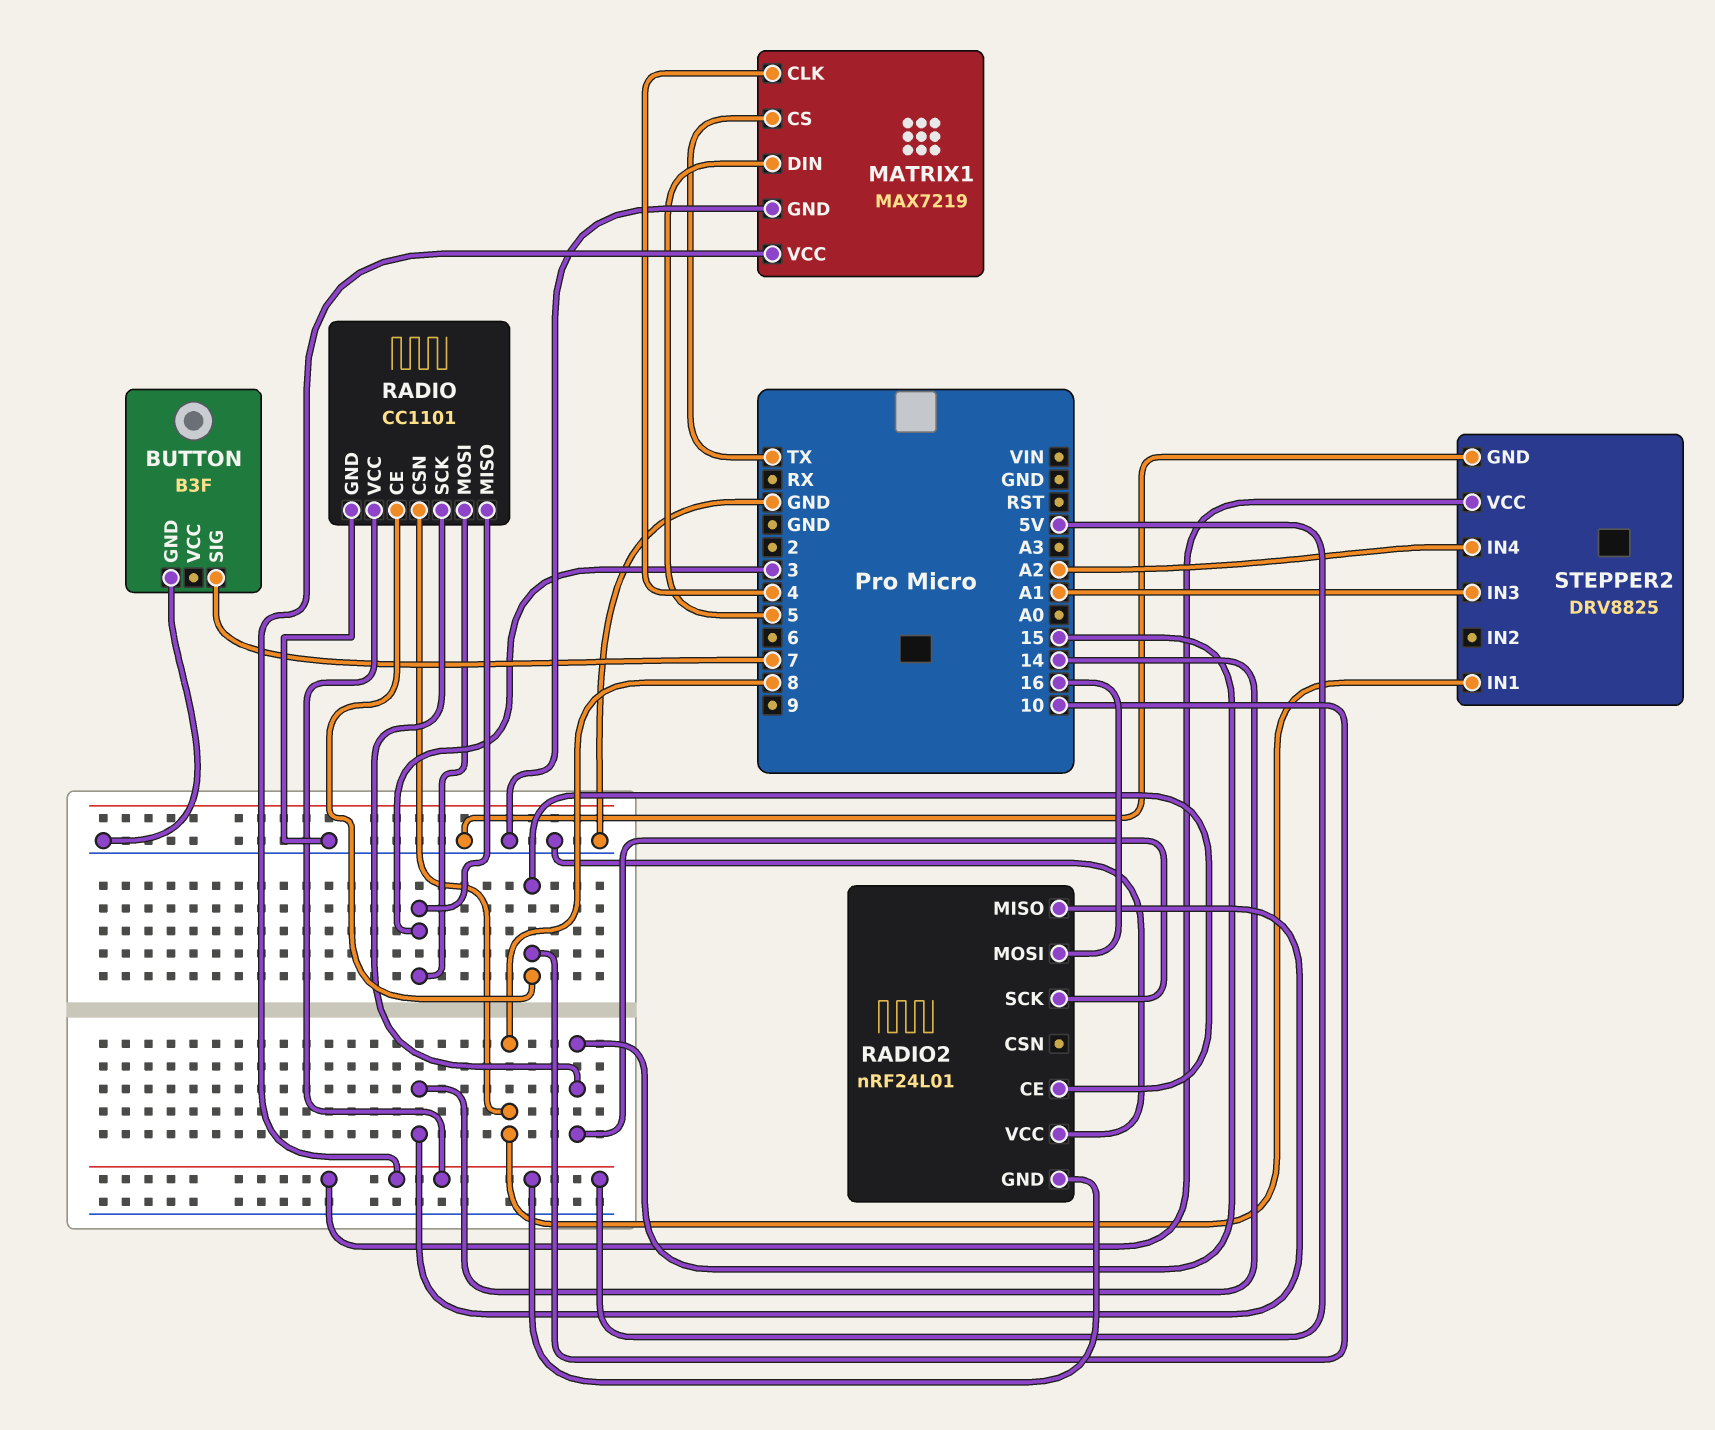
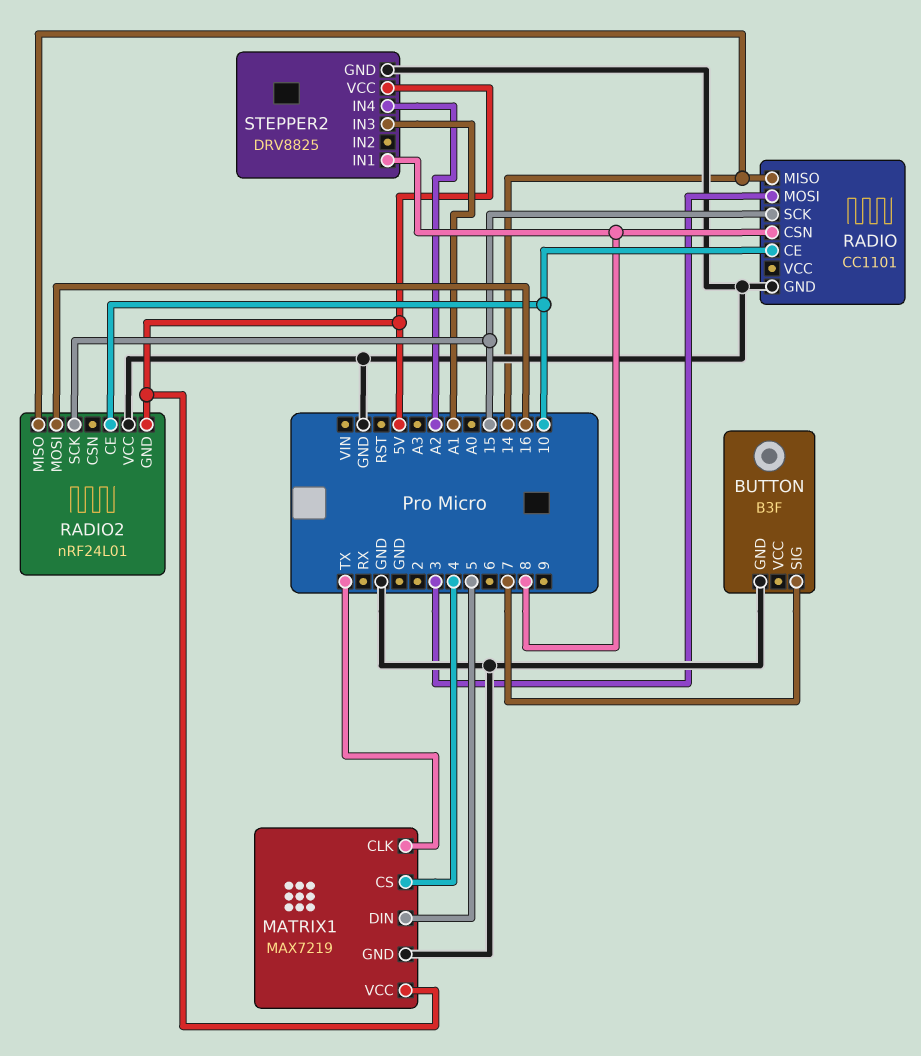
MATRIX1 pin CLK: 4 -> TX
MATRIX1 pin CS: TX -> 4
RADIO pin MISO: 3 -> 14
RADIO pin VCC: 5V -> none

